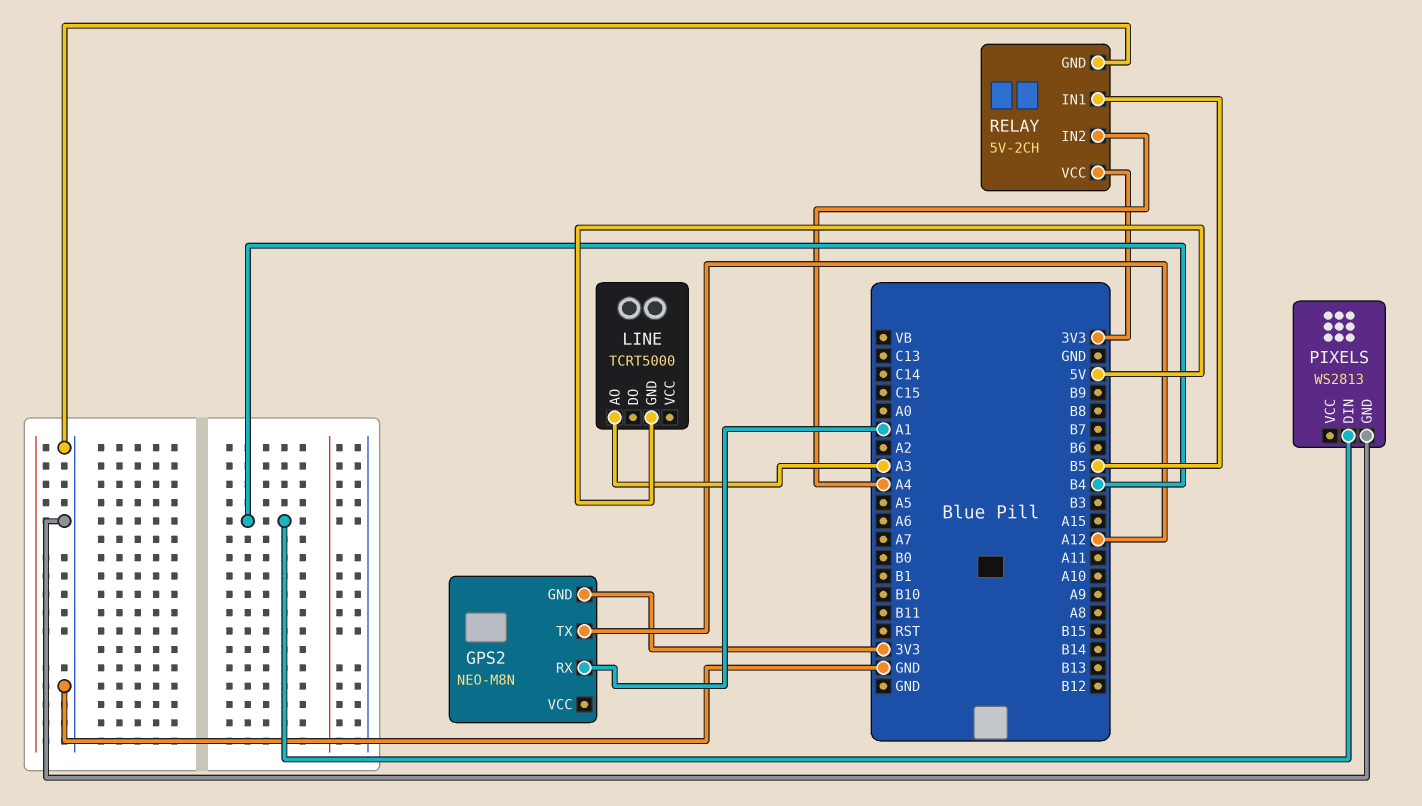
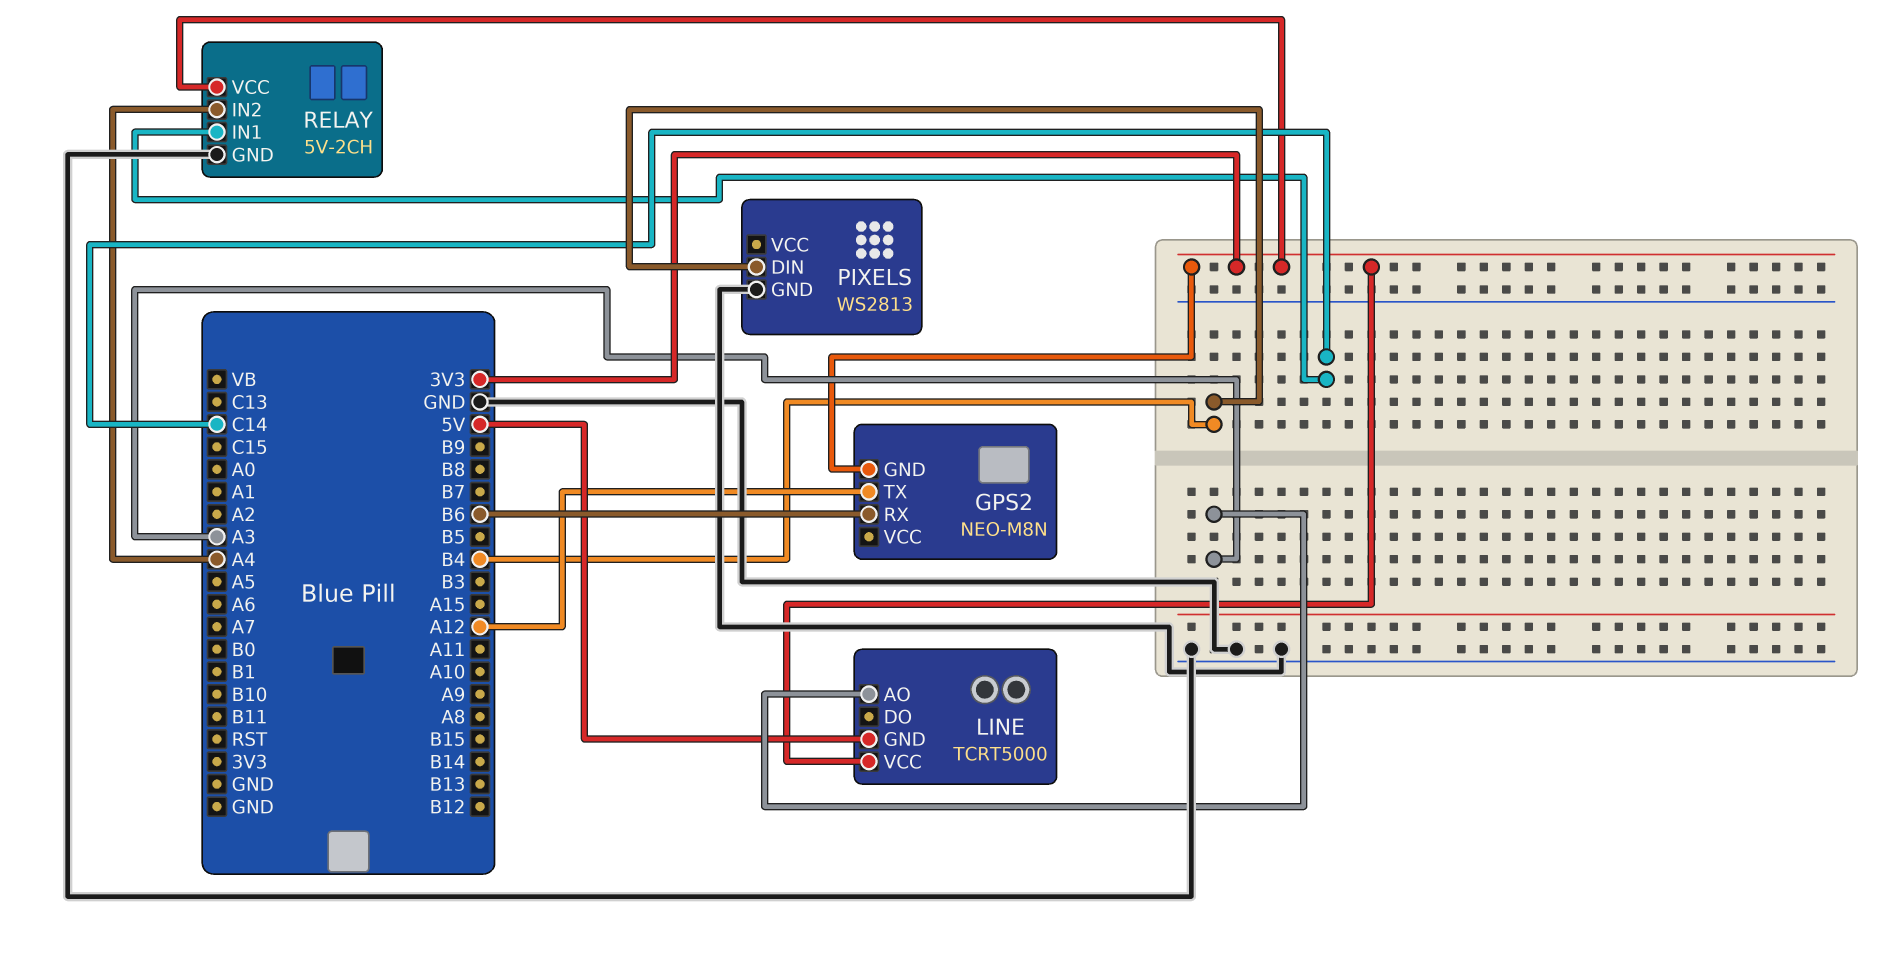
GPS2 pin RX: A1 -> B6
LINE pin VCC: none -> 3V3
RELAY pin IN1: B5 -> C14

